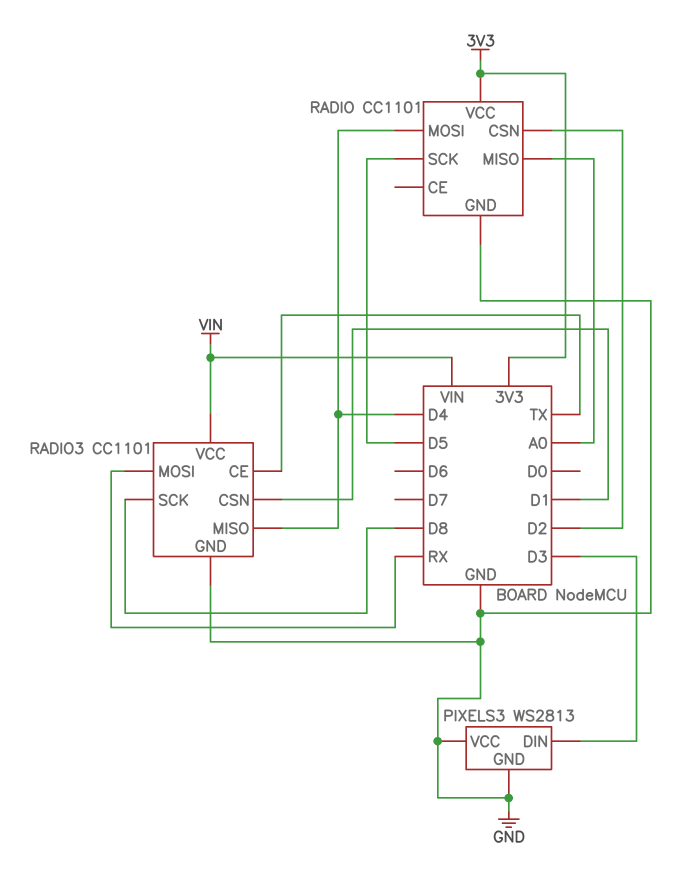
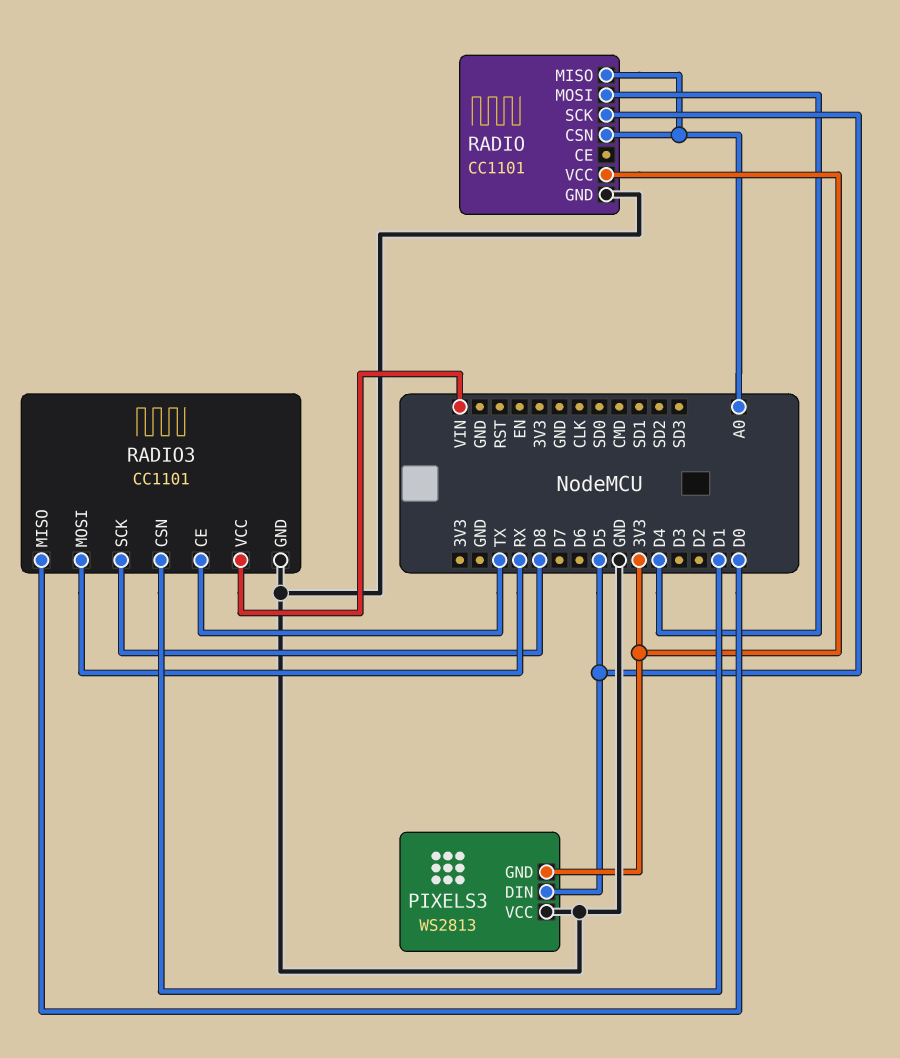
PIXELS3 pin DIN: D3 -> D5
PIXELS3 pin GND: GND -> 3V3
RADIO pin CSN: D2 -> A0
RADIO3 pin MISO: D4 -> D0

